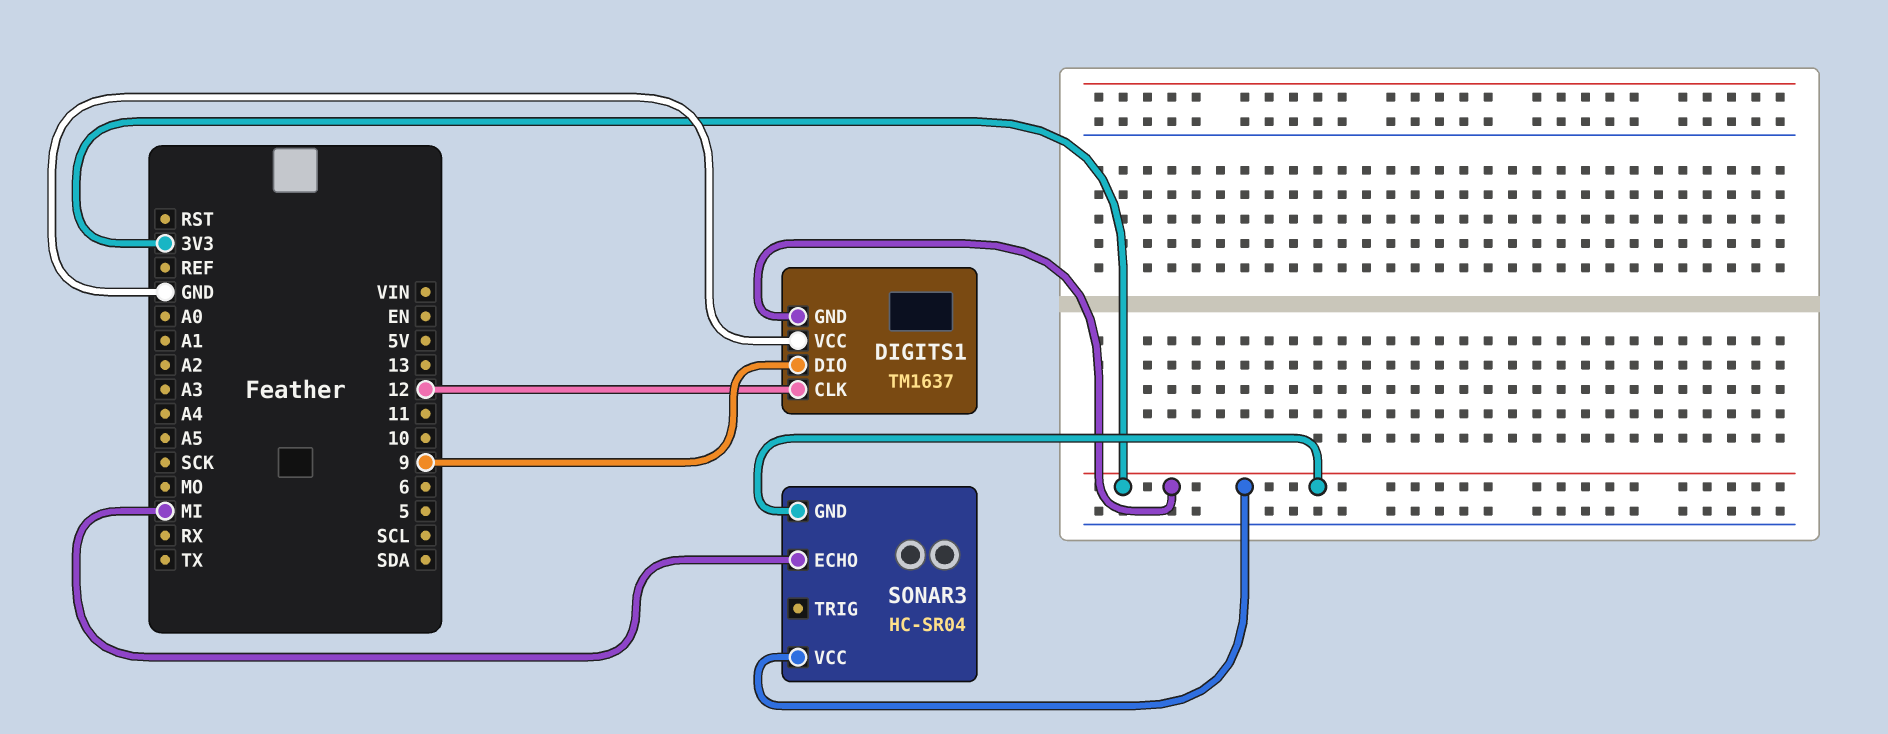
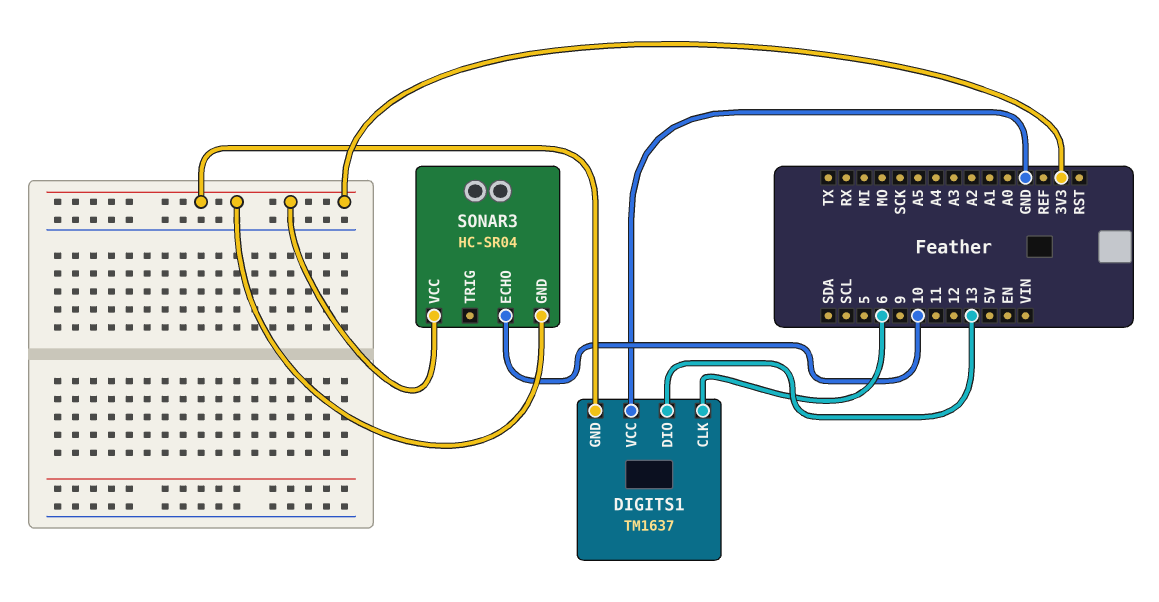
DIGITS1 pin CLK: 12 -> 6
DIGITS1 pin DIO: 9 -> 13
SONAR3 pin ECHO: MI -> 10

